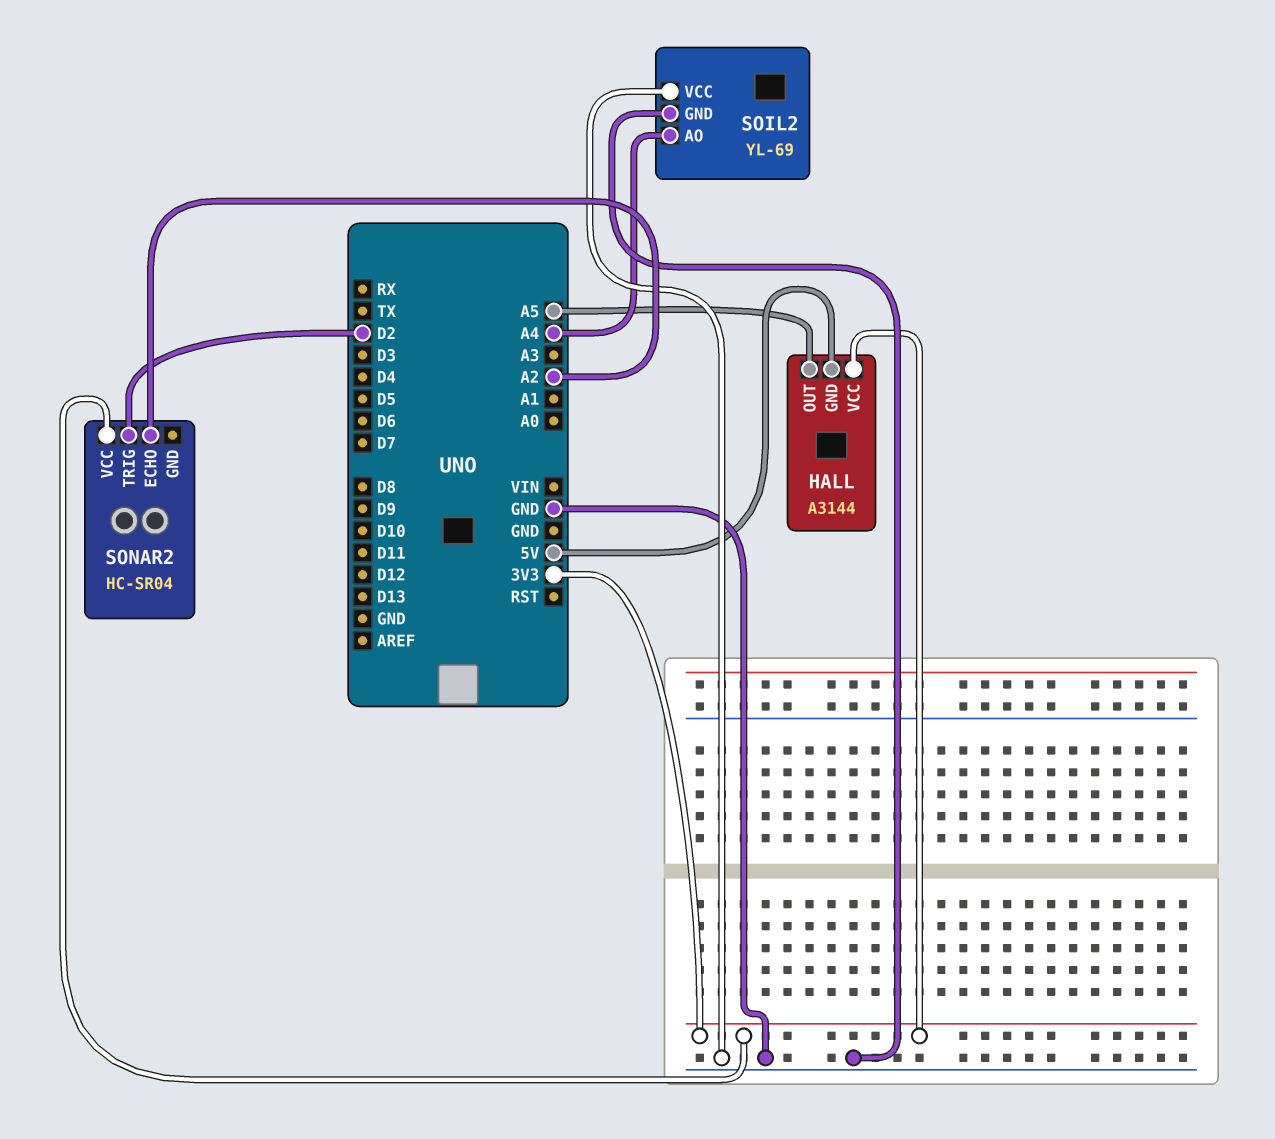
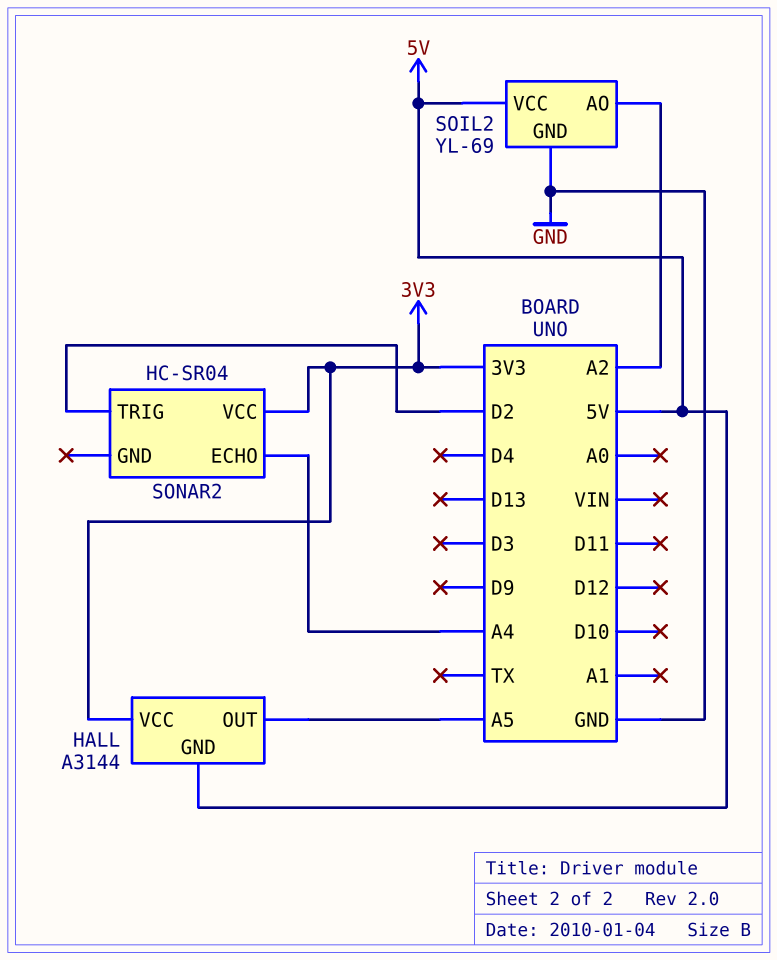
SOIL2 pin AO: A4 -> A2
SOIL2 pin VCC: GND -> 5V
SONAR2 pin ECHO: A2 -> A4

